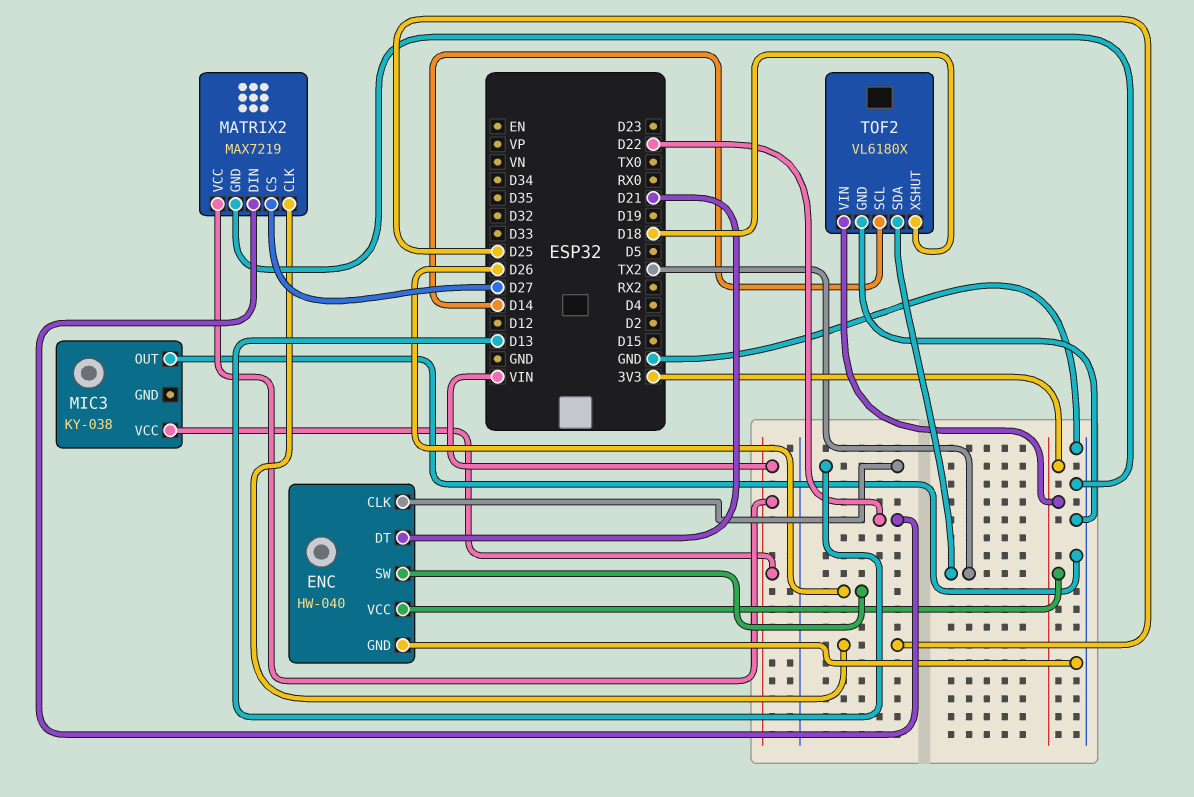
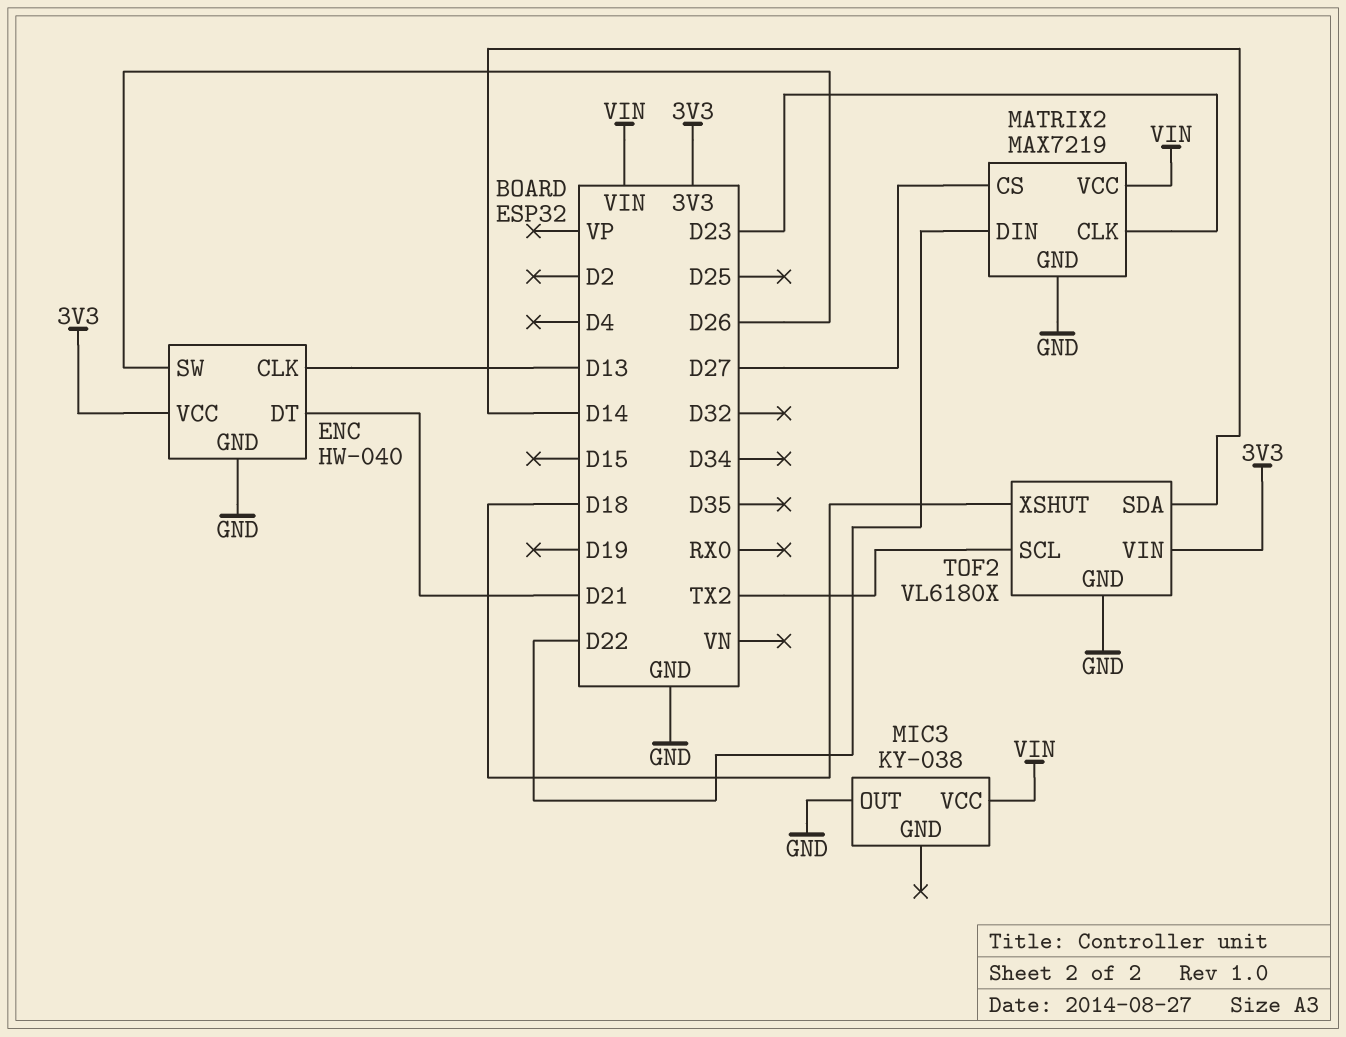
MATRIX2 pin CLK: D25 -> D23
TOF2 pin SCL: D14 -> TX2
TOF2 pin SDA: TX2 -> D14

